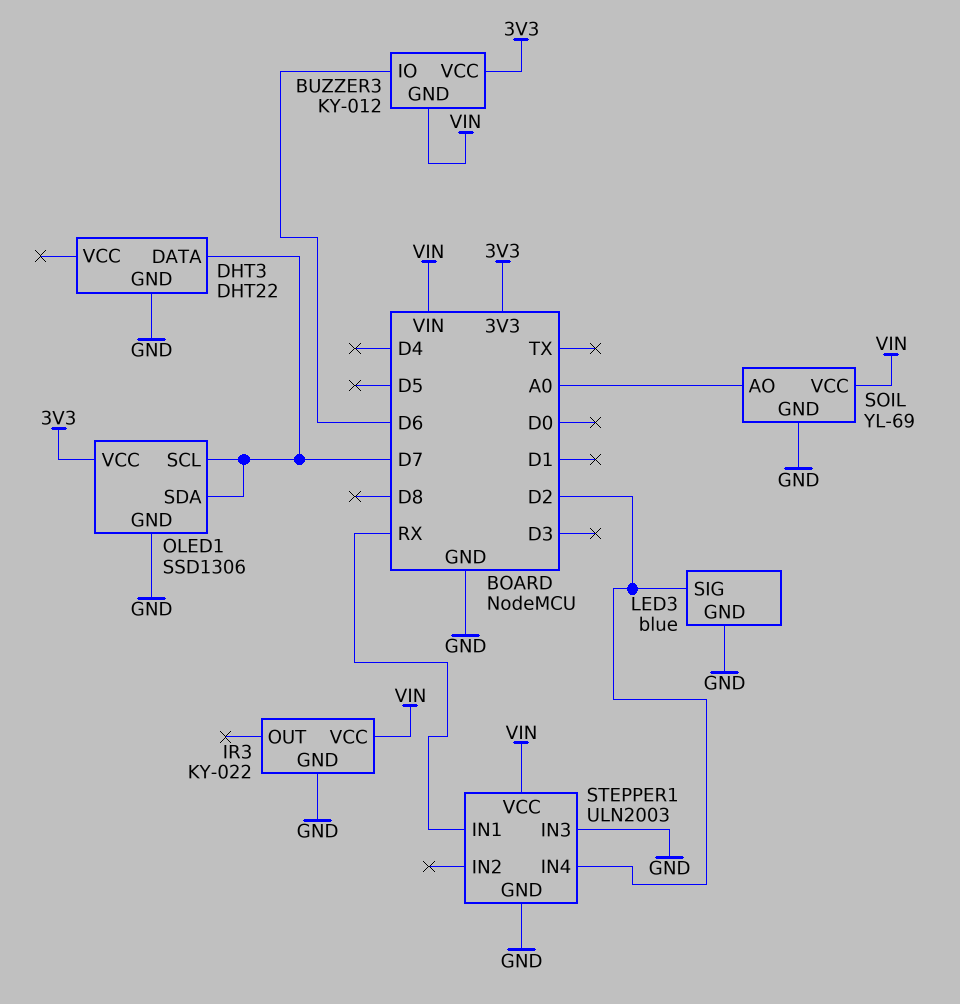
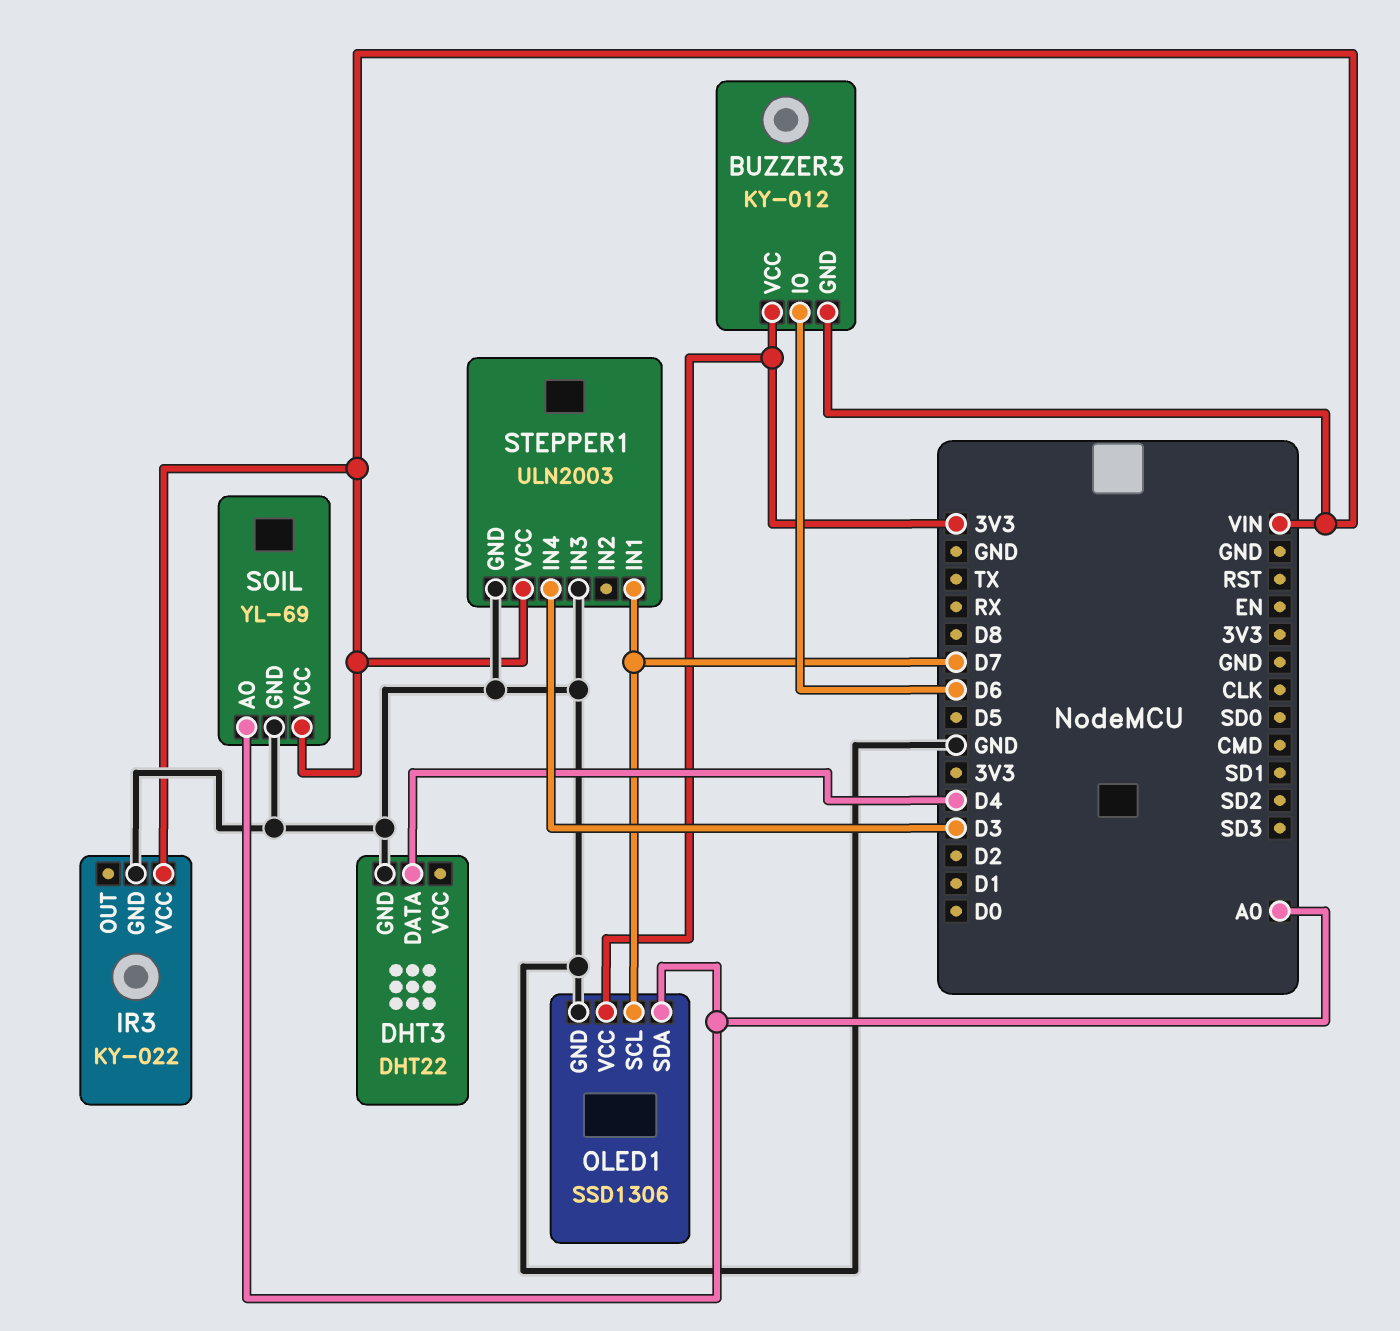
DHT3 pin DATA: D7 -> D4
LED3: blue -> none
LED3 pin GND: GND -> none
LED3 pin SIG: D2 -> none
OLED1 pin SDA: D7 -> A0
STEPPER1 pin IN1: RX -> D7
STEPPER1 pin IN4: D2 -> D3

